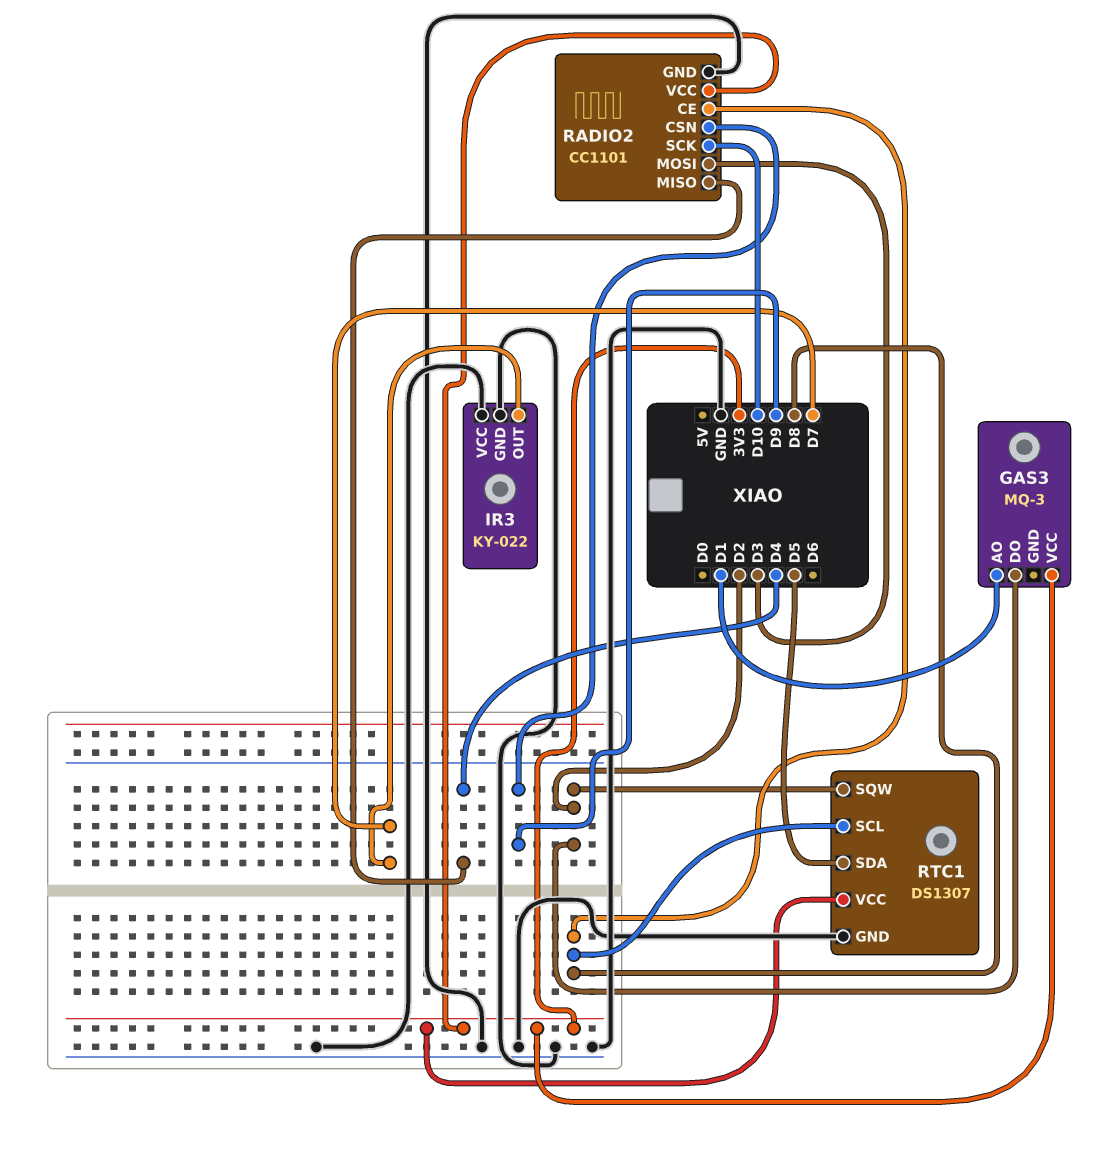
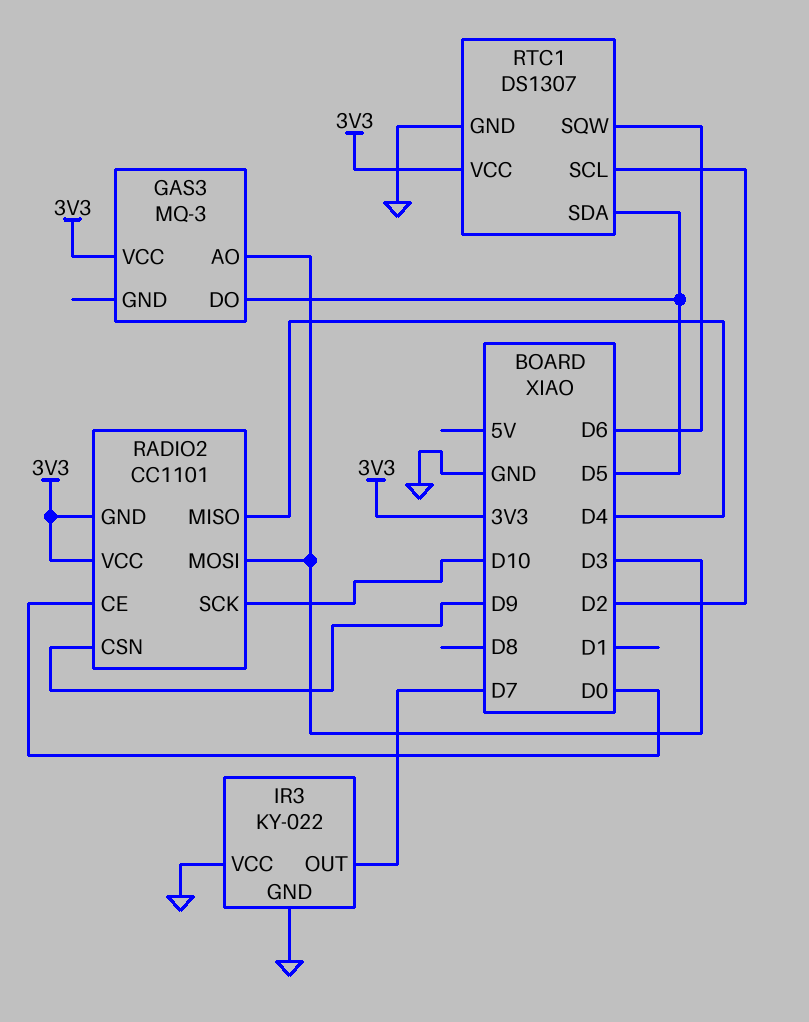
GAS3 pin AO: D1 -> D3
GAS3 pin DO: D2 -> D5
RADIO2 pin CE: D8 -> D0
RADIO2 pin GND: GND -> 3V3
RTC1 pin SCL: D8 -> D2
RTC1 pin SQW: D2 -> D6

